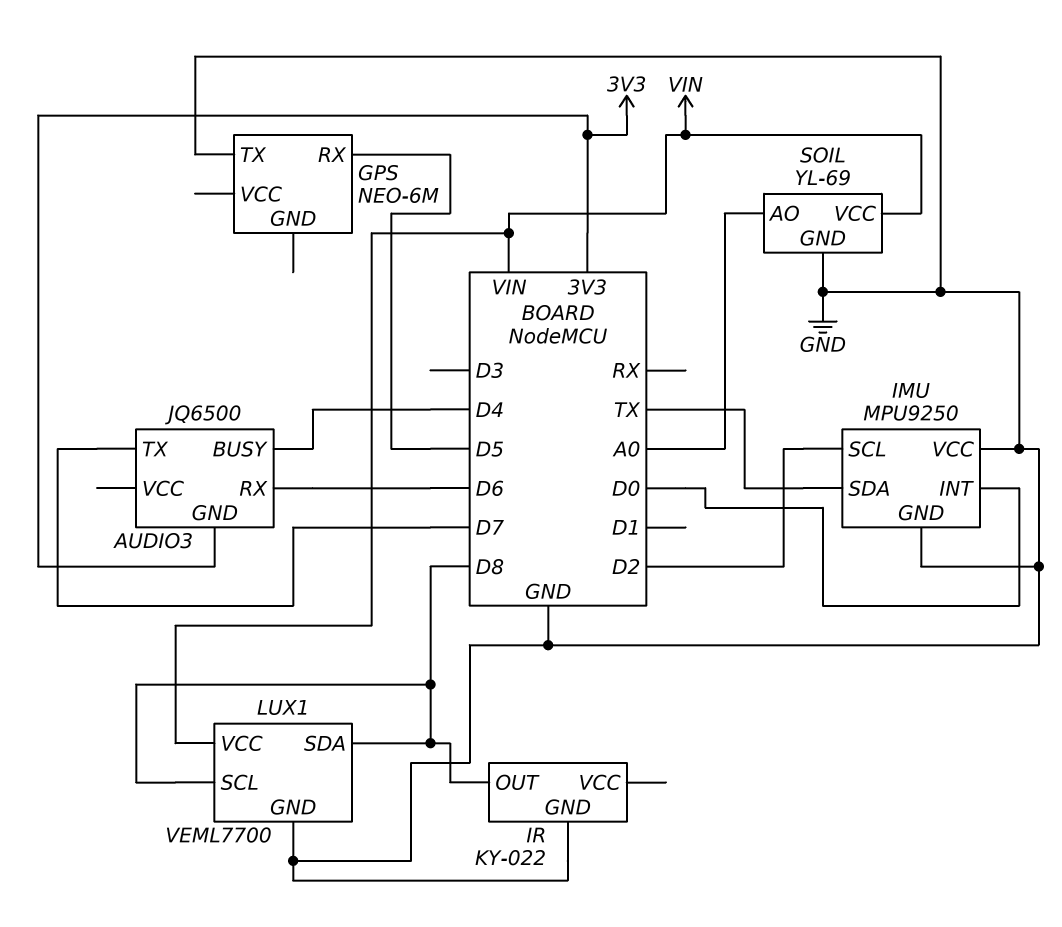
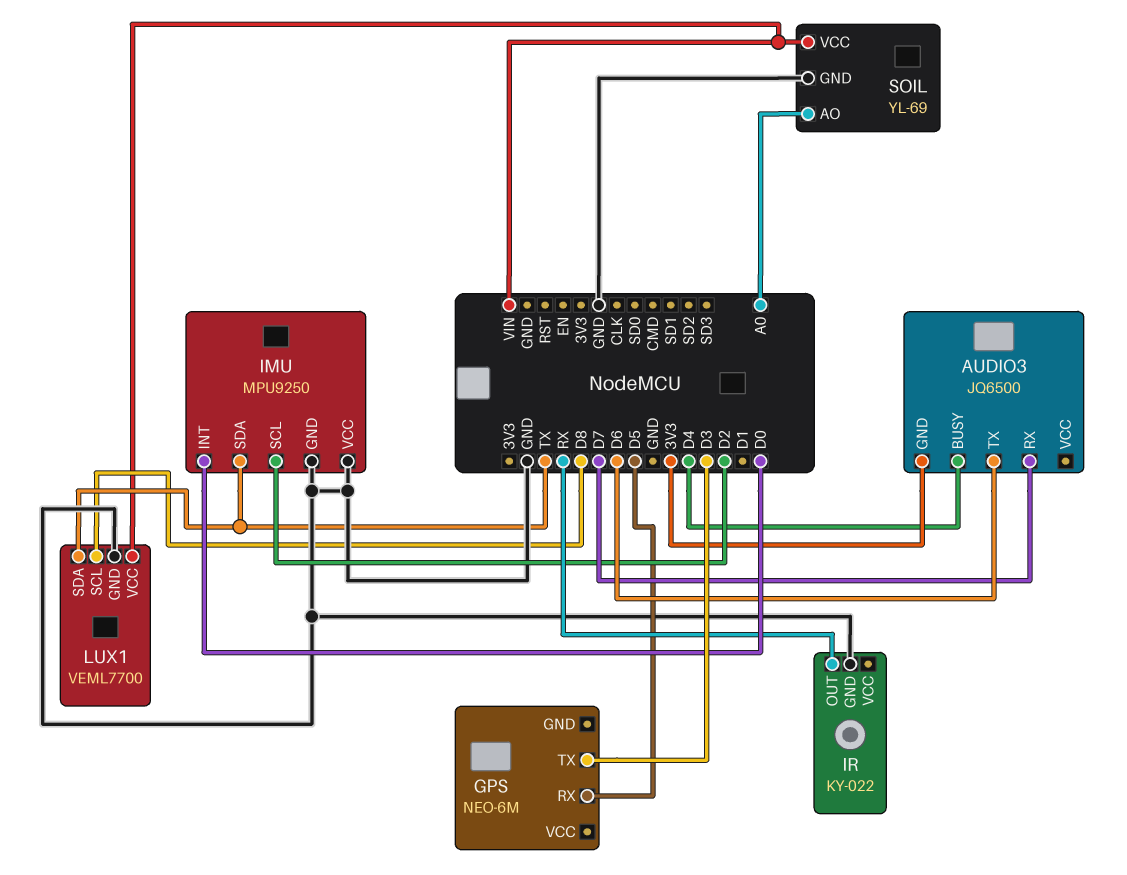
AUDIO3 pin RX: D6 -> D7
AUDIO3 pin TX: D7 -> D6
GPS pin TX: GND -> D3
IR pin OUT: D8 -> RX
LUX1 pin SDA: D8 -> TX

